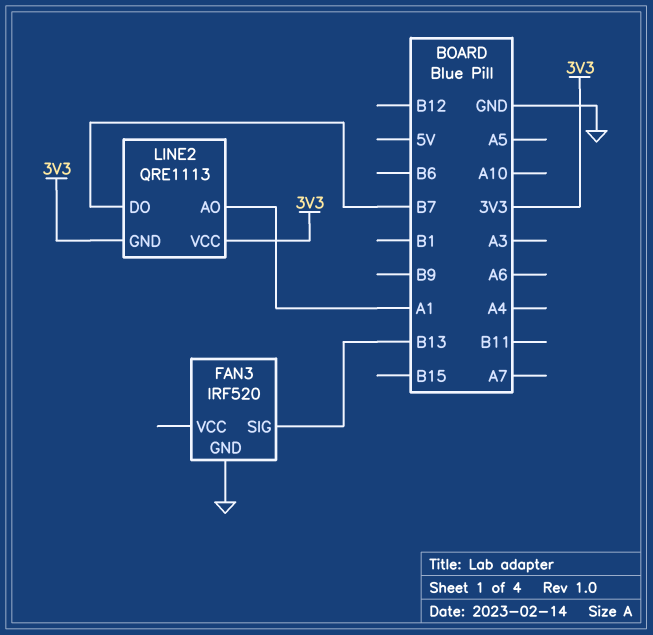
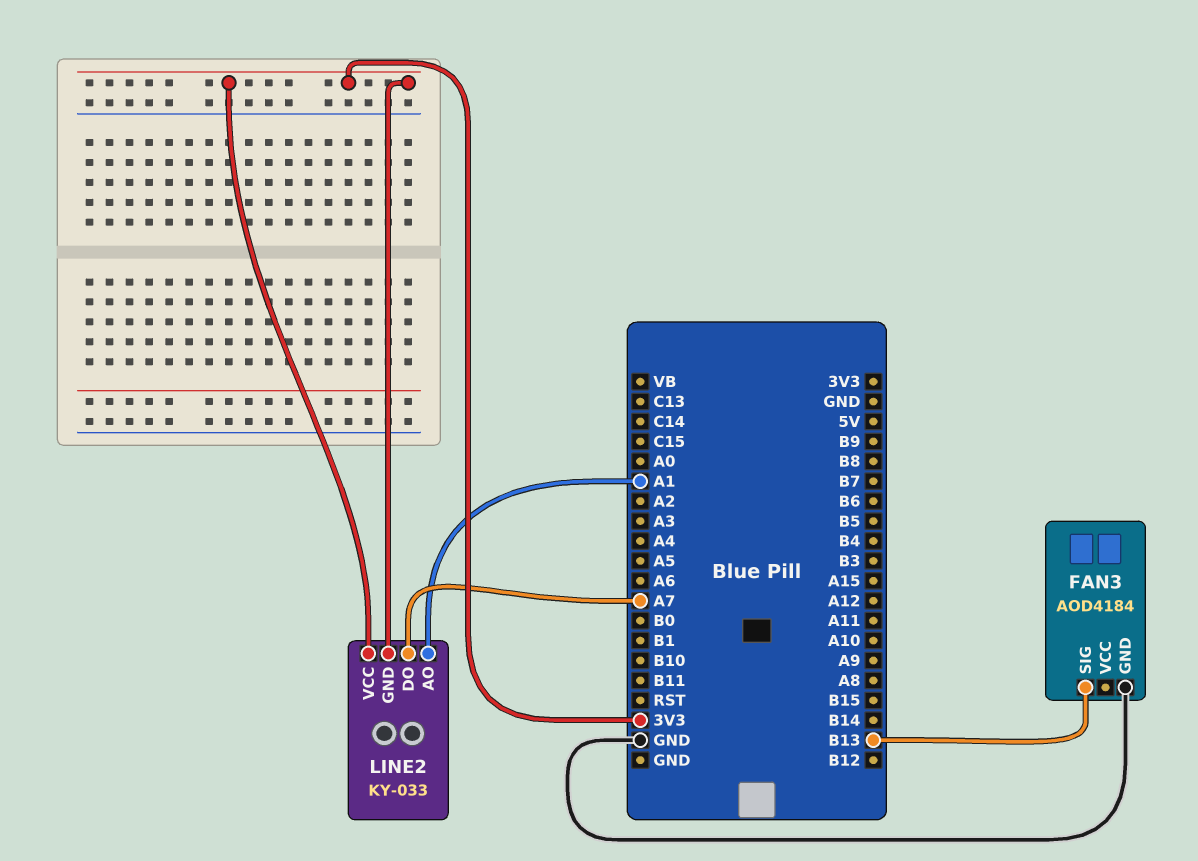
FAN3: IRF520 -> AOD4184
LINE2: QRE1113 -> KY-033
LINE2 pin DO: B7 -> A7

